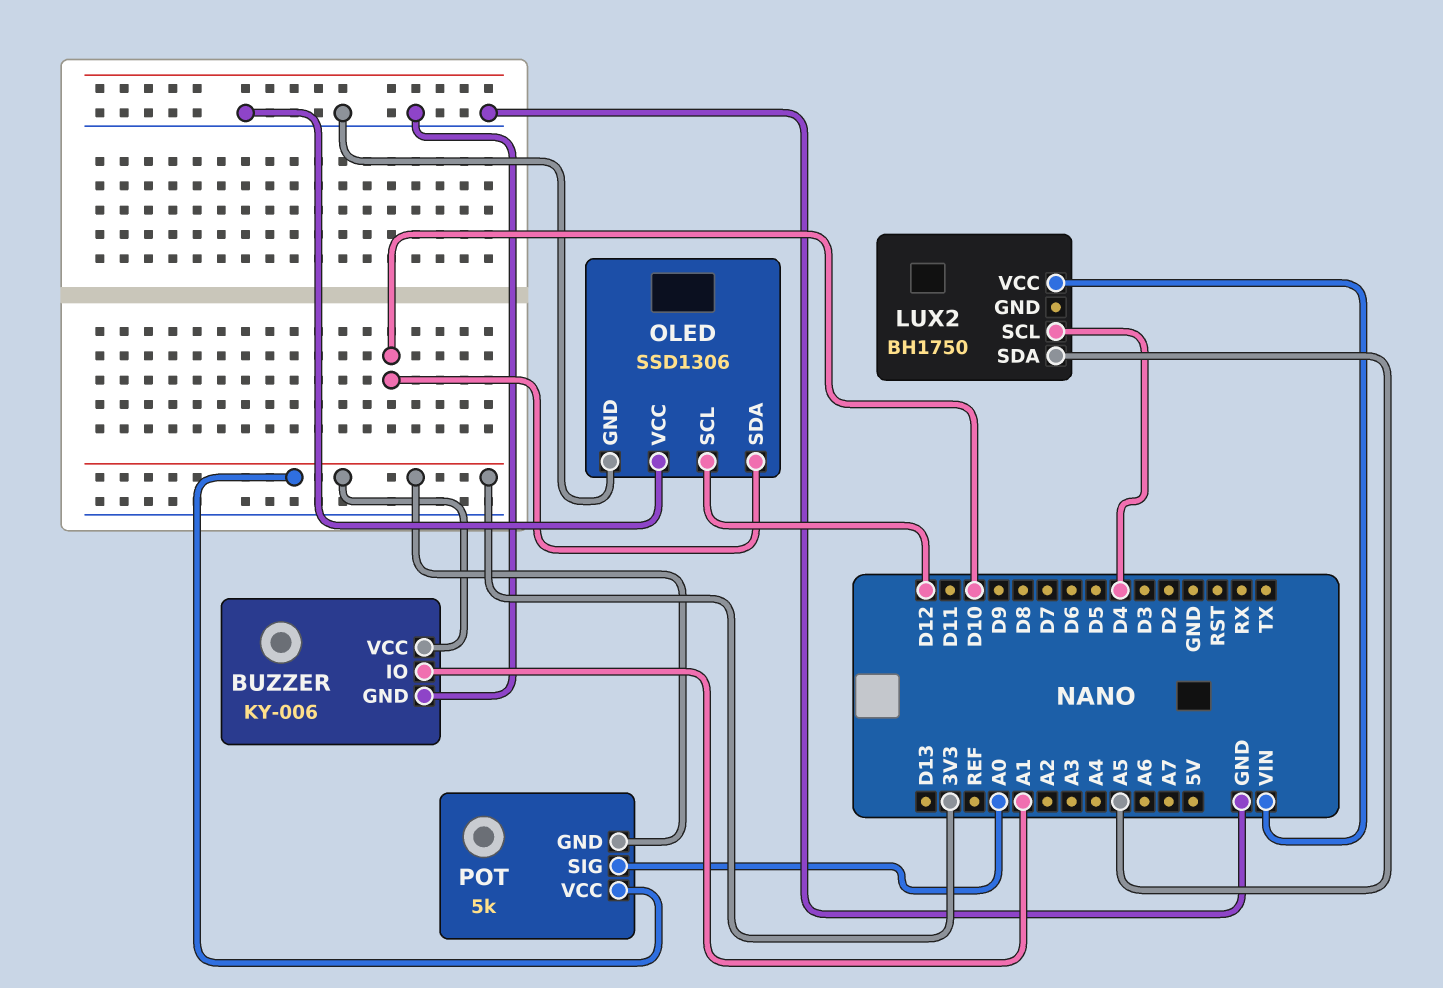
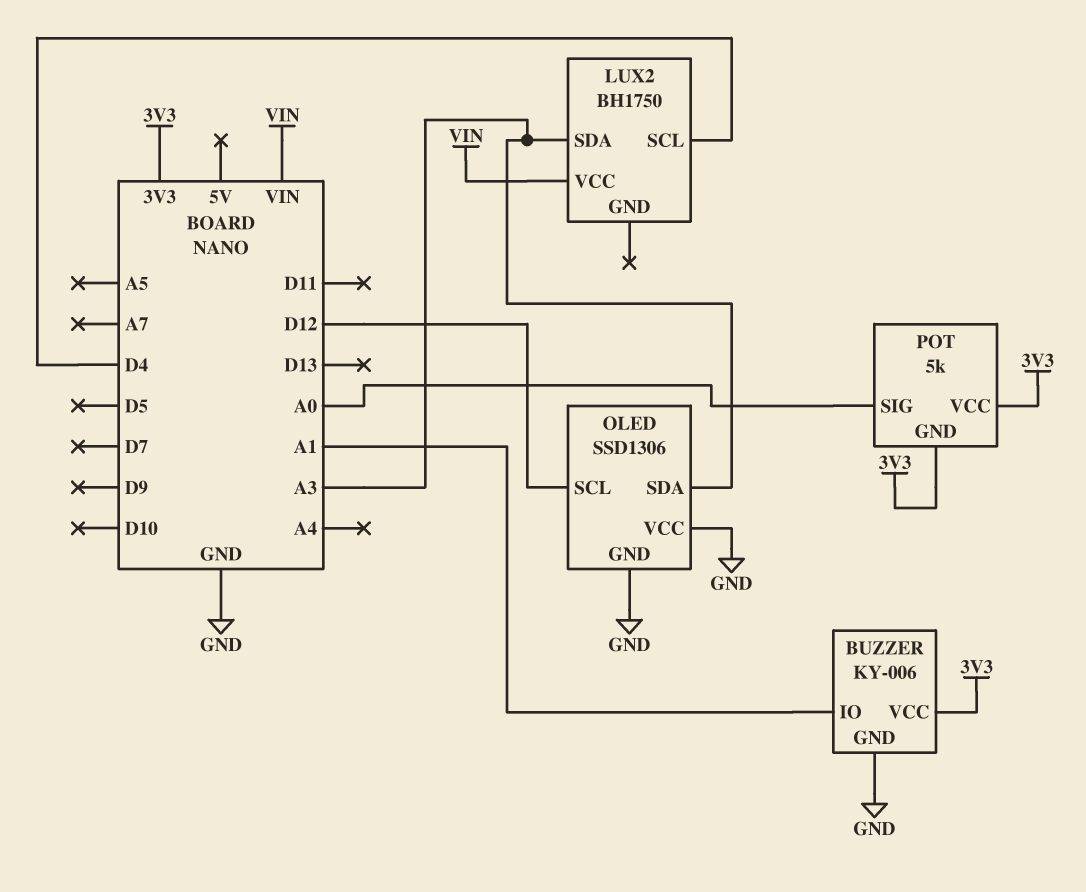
LUX2 pin SDA: A5 -> A3
OLED pin SDA: D10 -> A3

